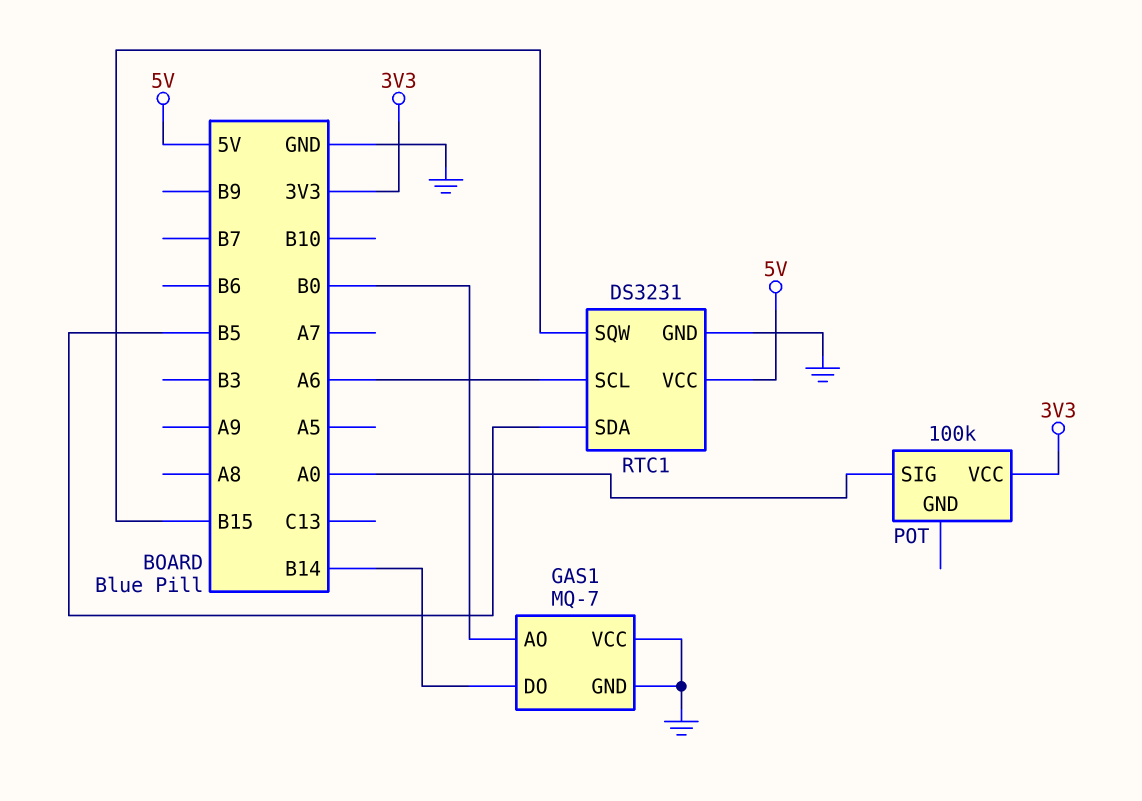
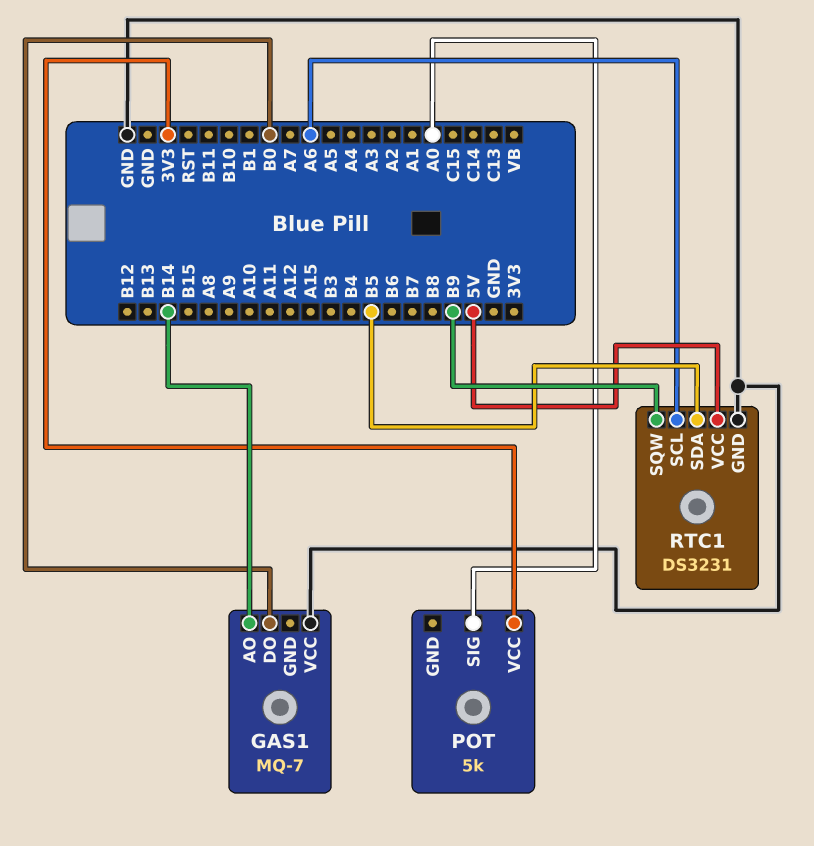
GAS1 pin AO: B0 -> B14
GAS1 pin DO: B14 -> B0
GAS1 pin GND: GND -> none
POT: 100k -> 5k
RTC1 pin SQW: B15 -> B9

